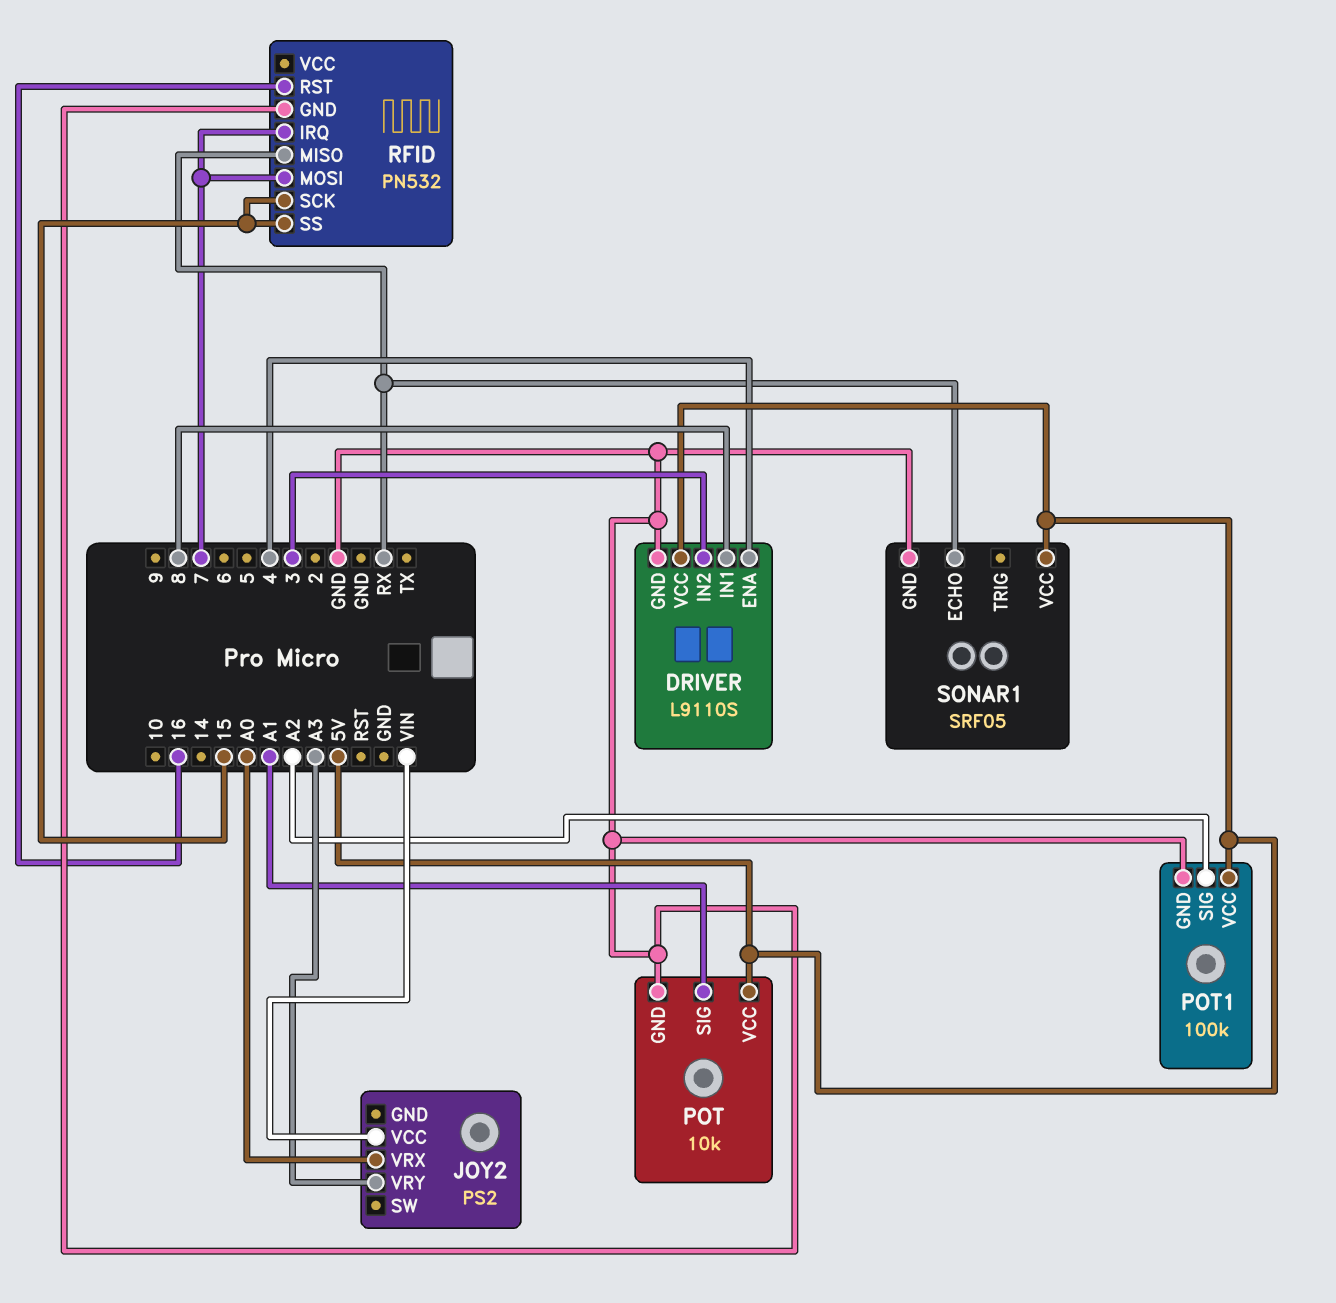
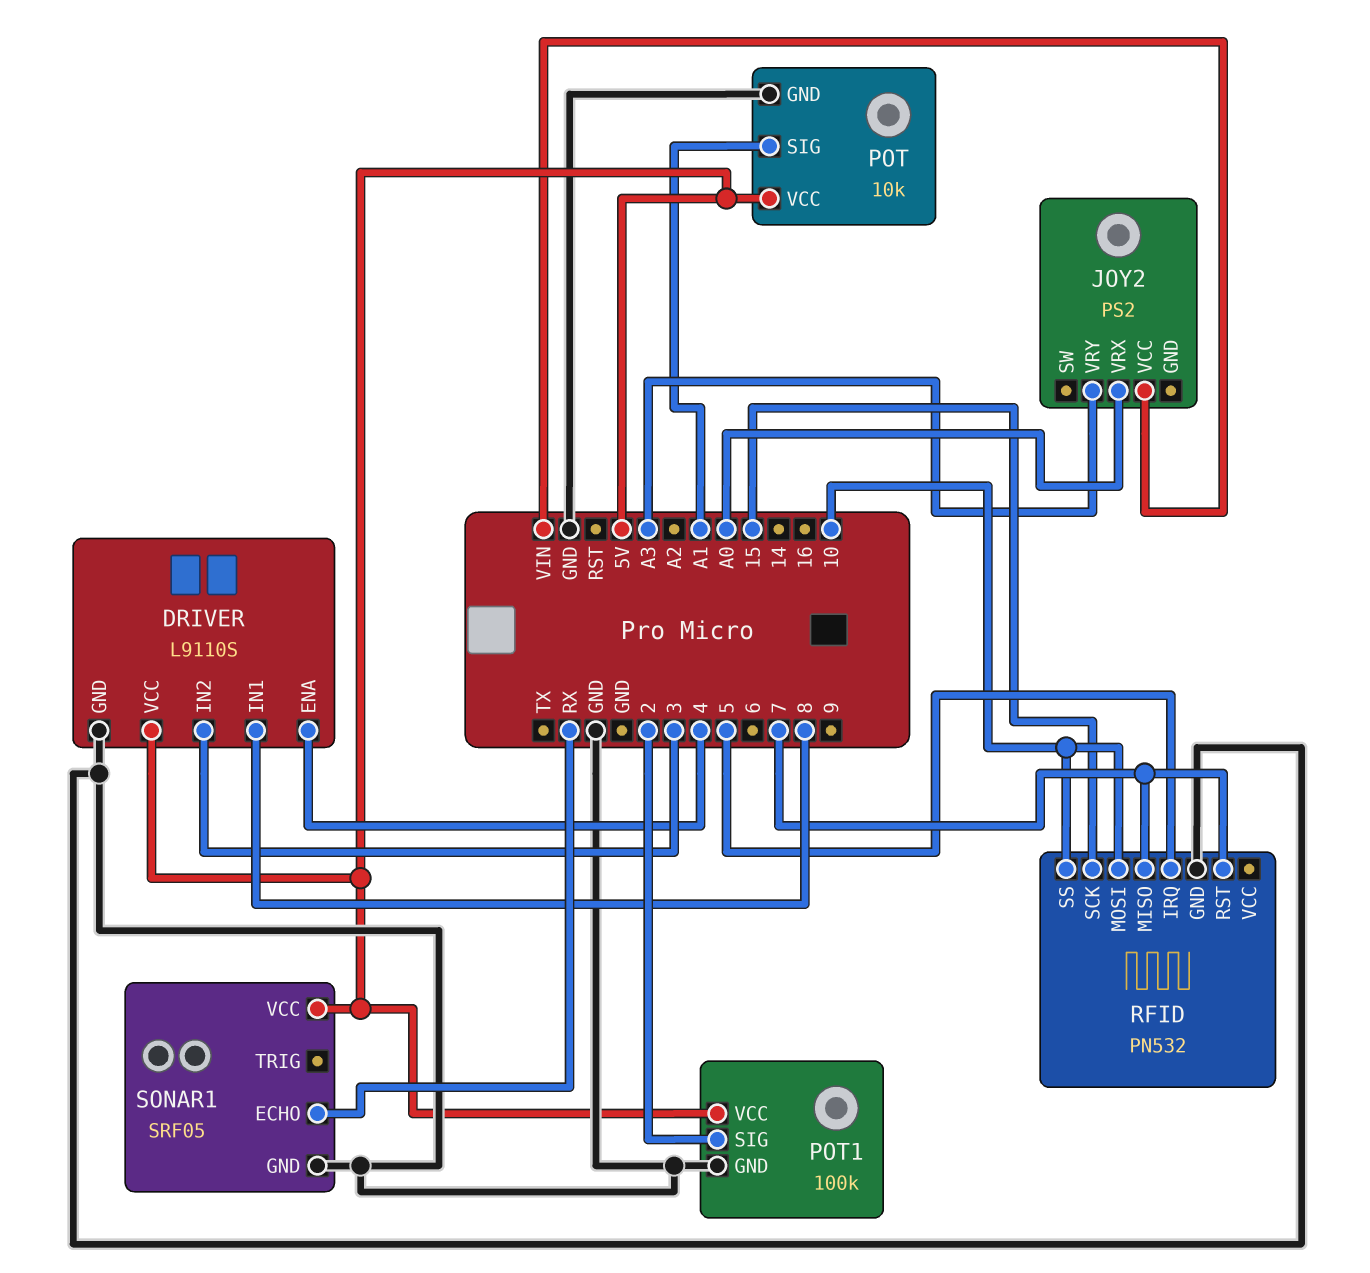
POT1 pin SIG: A2 -> 2
RFID pin IRQ: 7 -> 5
RFID pin MISO: RX -> 7
RFID pin MOSI: 7 -> 10
RFID pin RST: 16 -> 7
RFID pin SS: 15 -> 10

